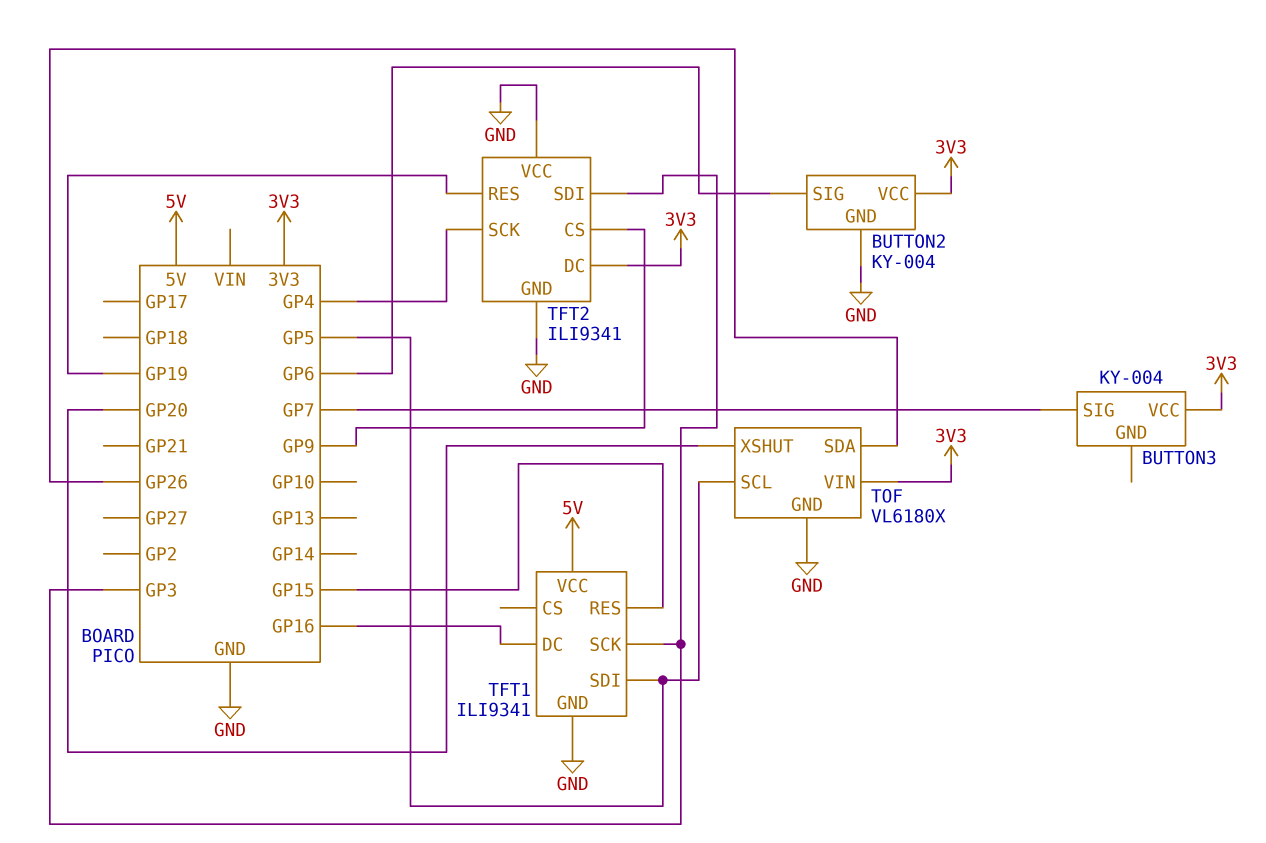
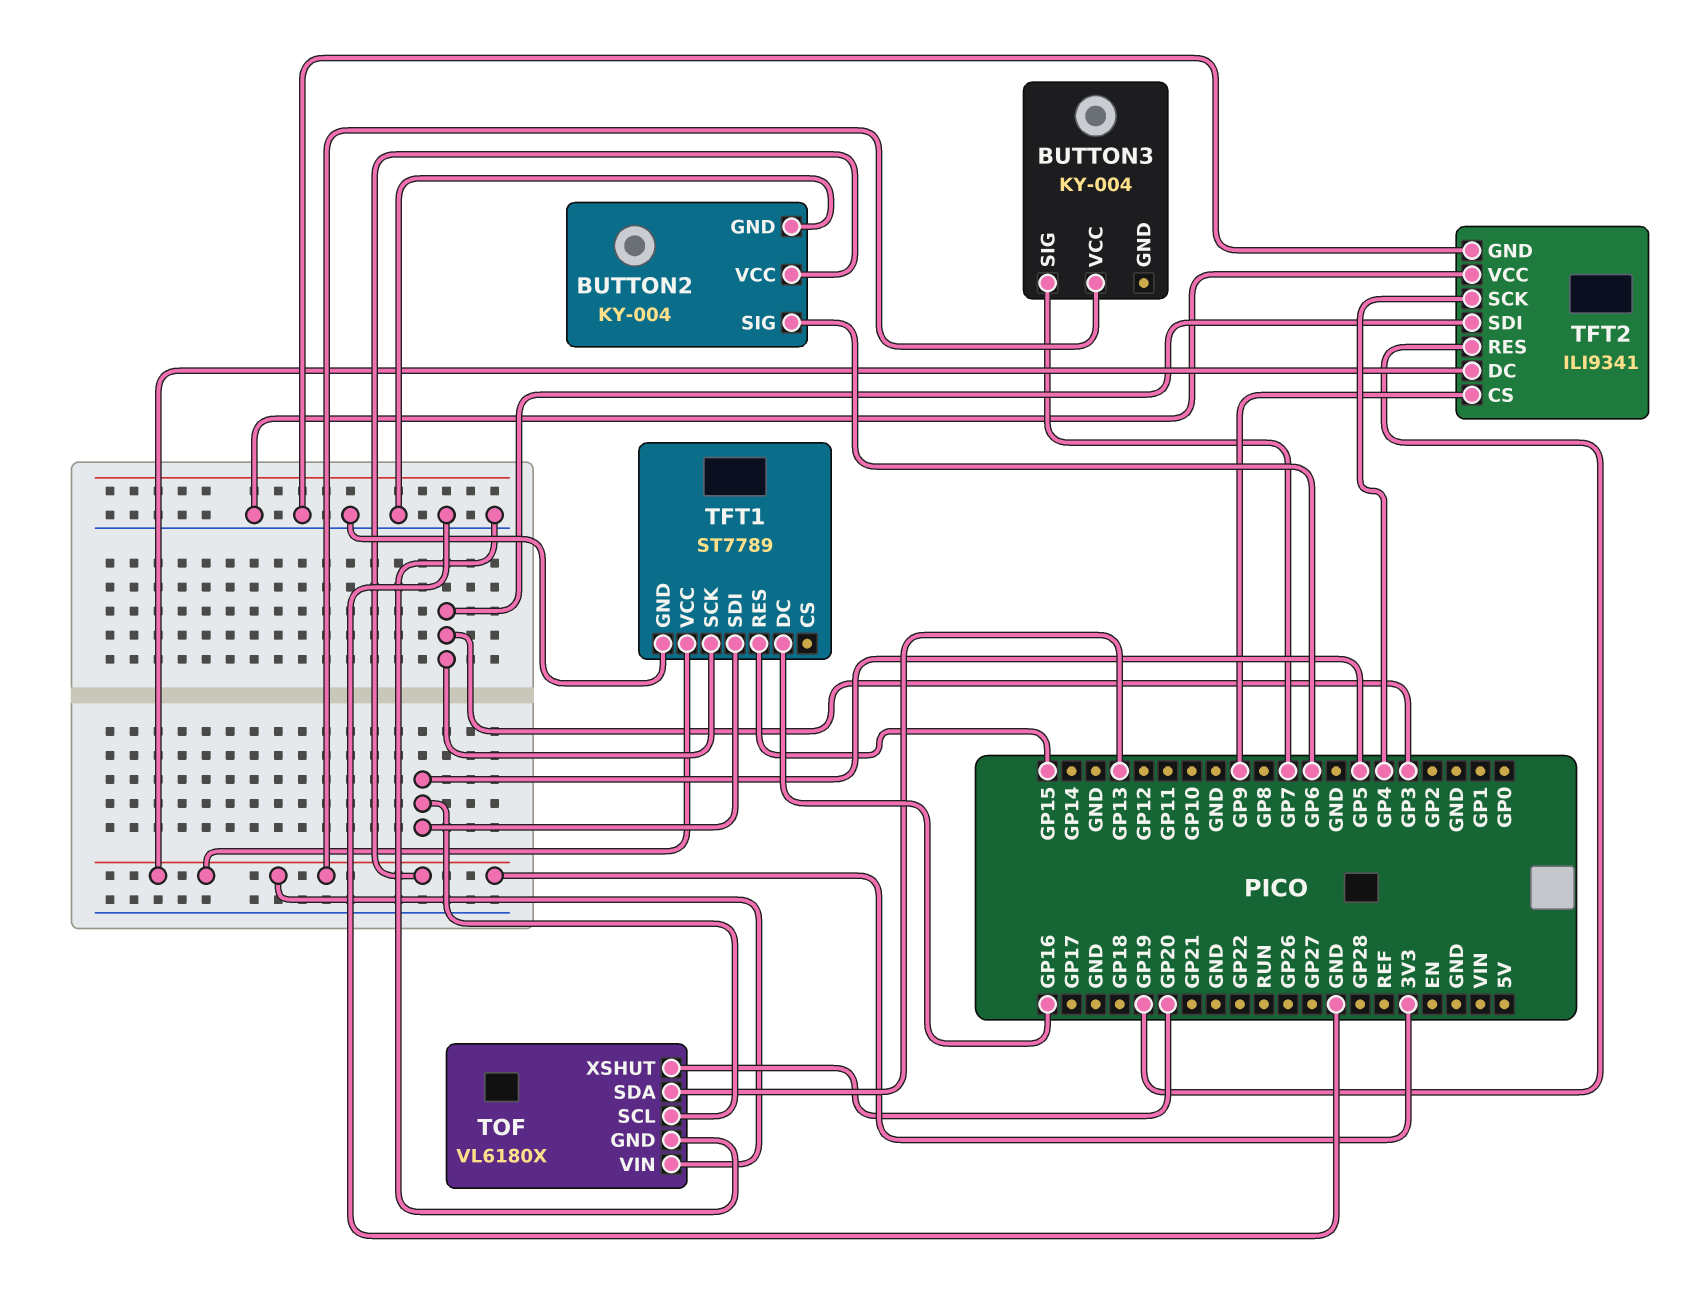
TFT1: ILI9341 -> ST7789
TFT1 pin VCC: 5V -> 3V3
TOF pin SDA: GP26 -> GP13

